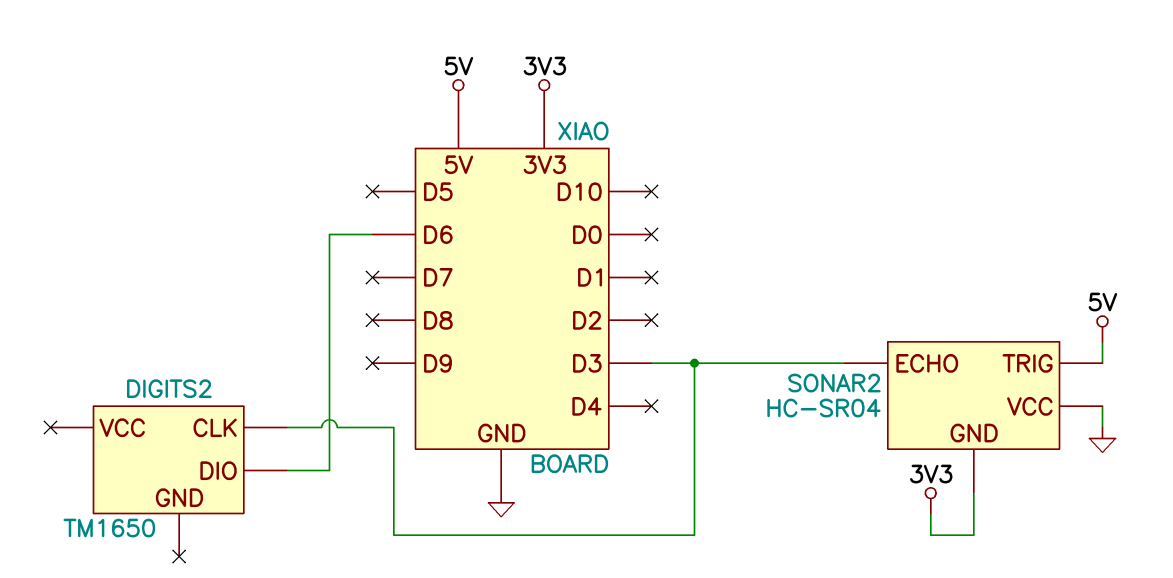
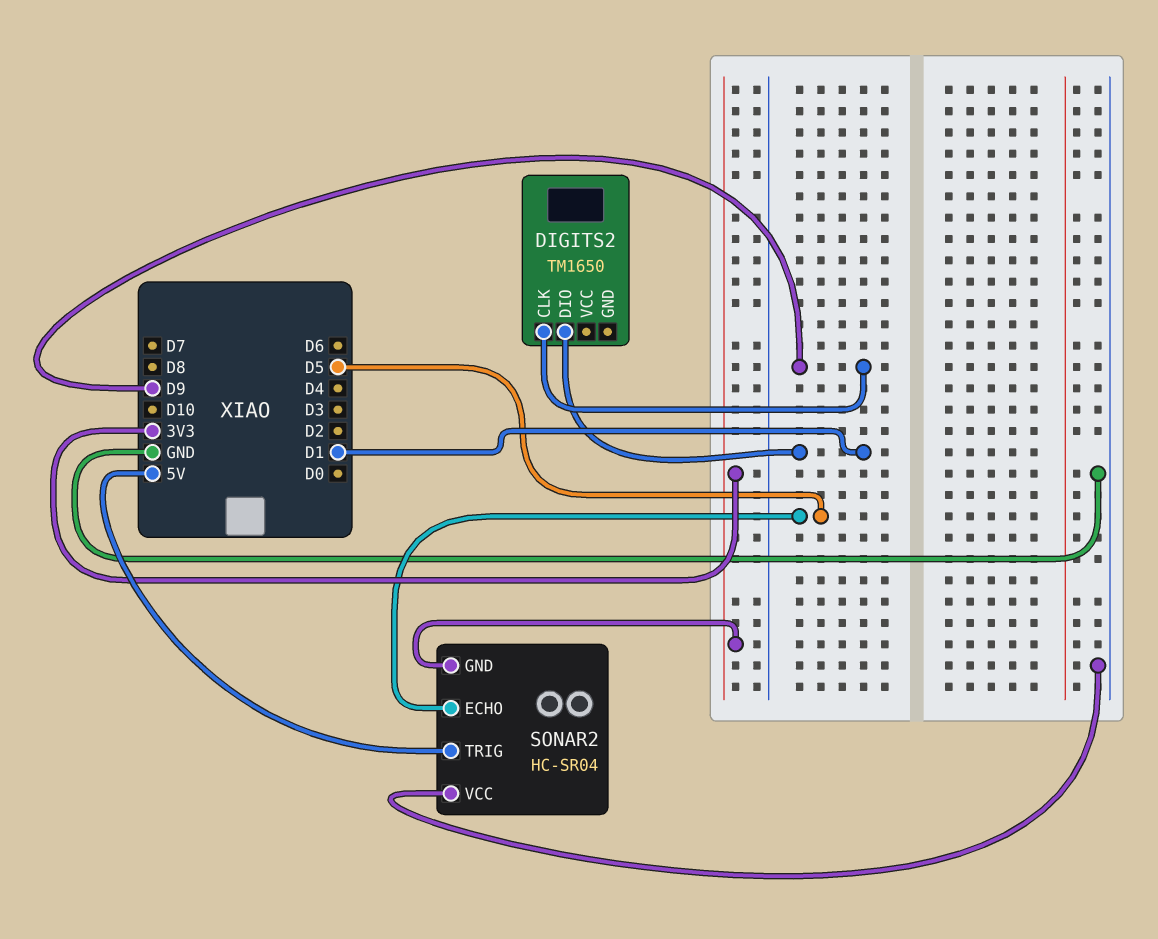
DIGITS2 pin CLK: D3 -> D9
DIGITS2 pin DIO: D6 -> D1
SONAR2 pin ECHO: D3 -> D5

